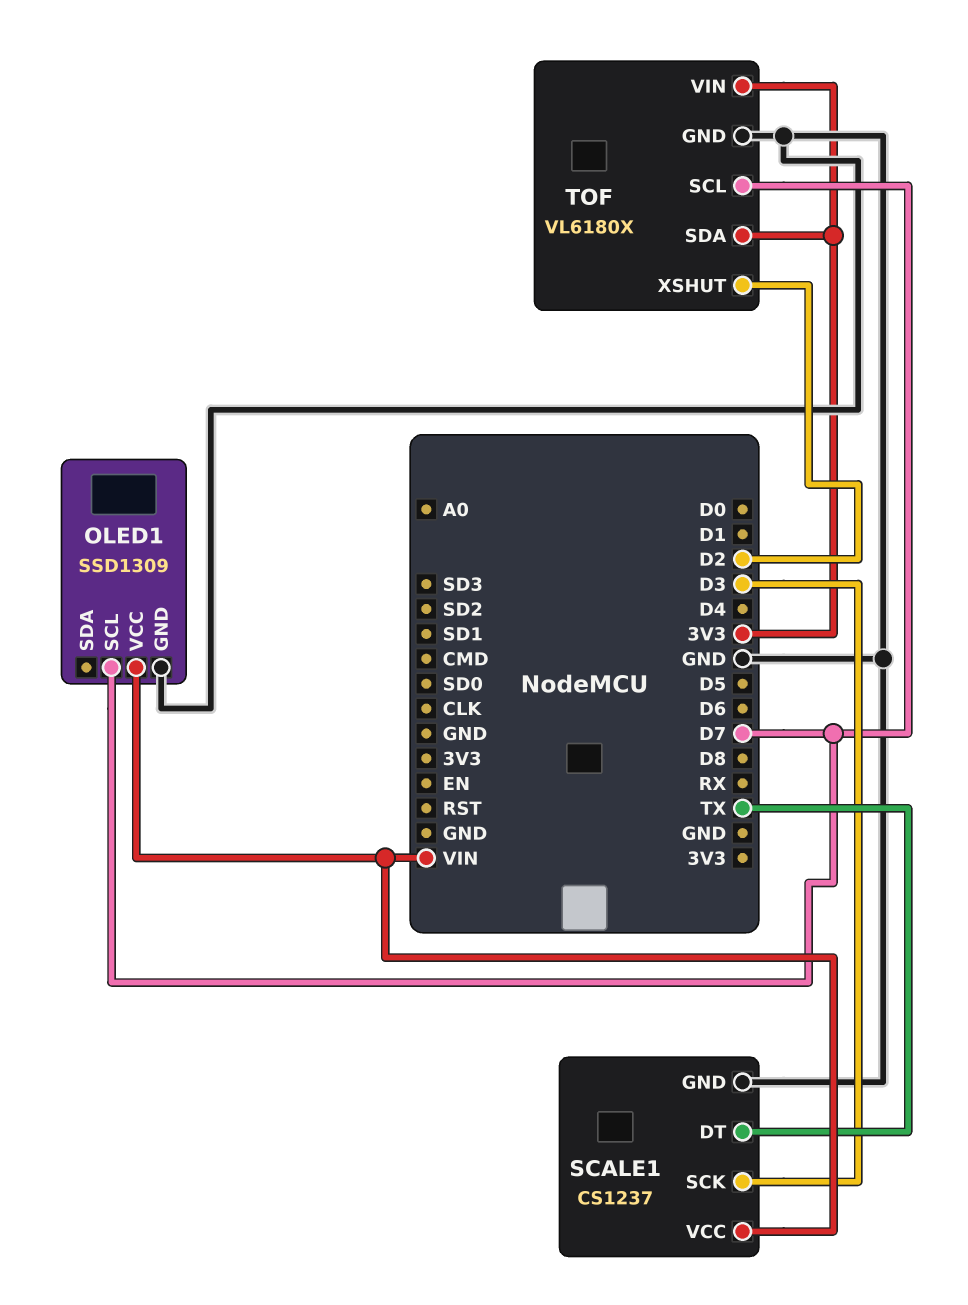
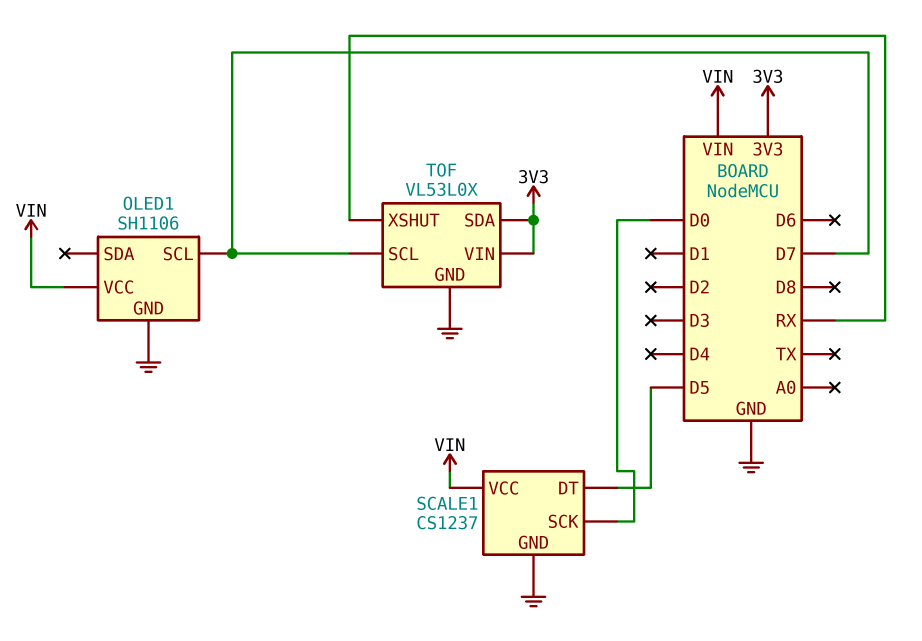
OLED1: SSD1309 -> SH1106
SCALE1 pin DT: TX -> D5
SCALE1 pin SCK: D3 -> D0
TOF: VL6180X -> VL53L0X
TOF pin XSHUT: D2 -> RX

